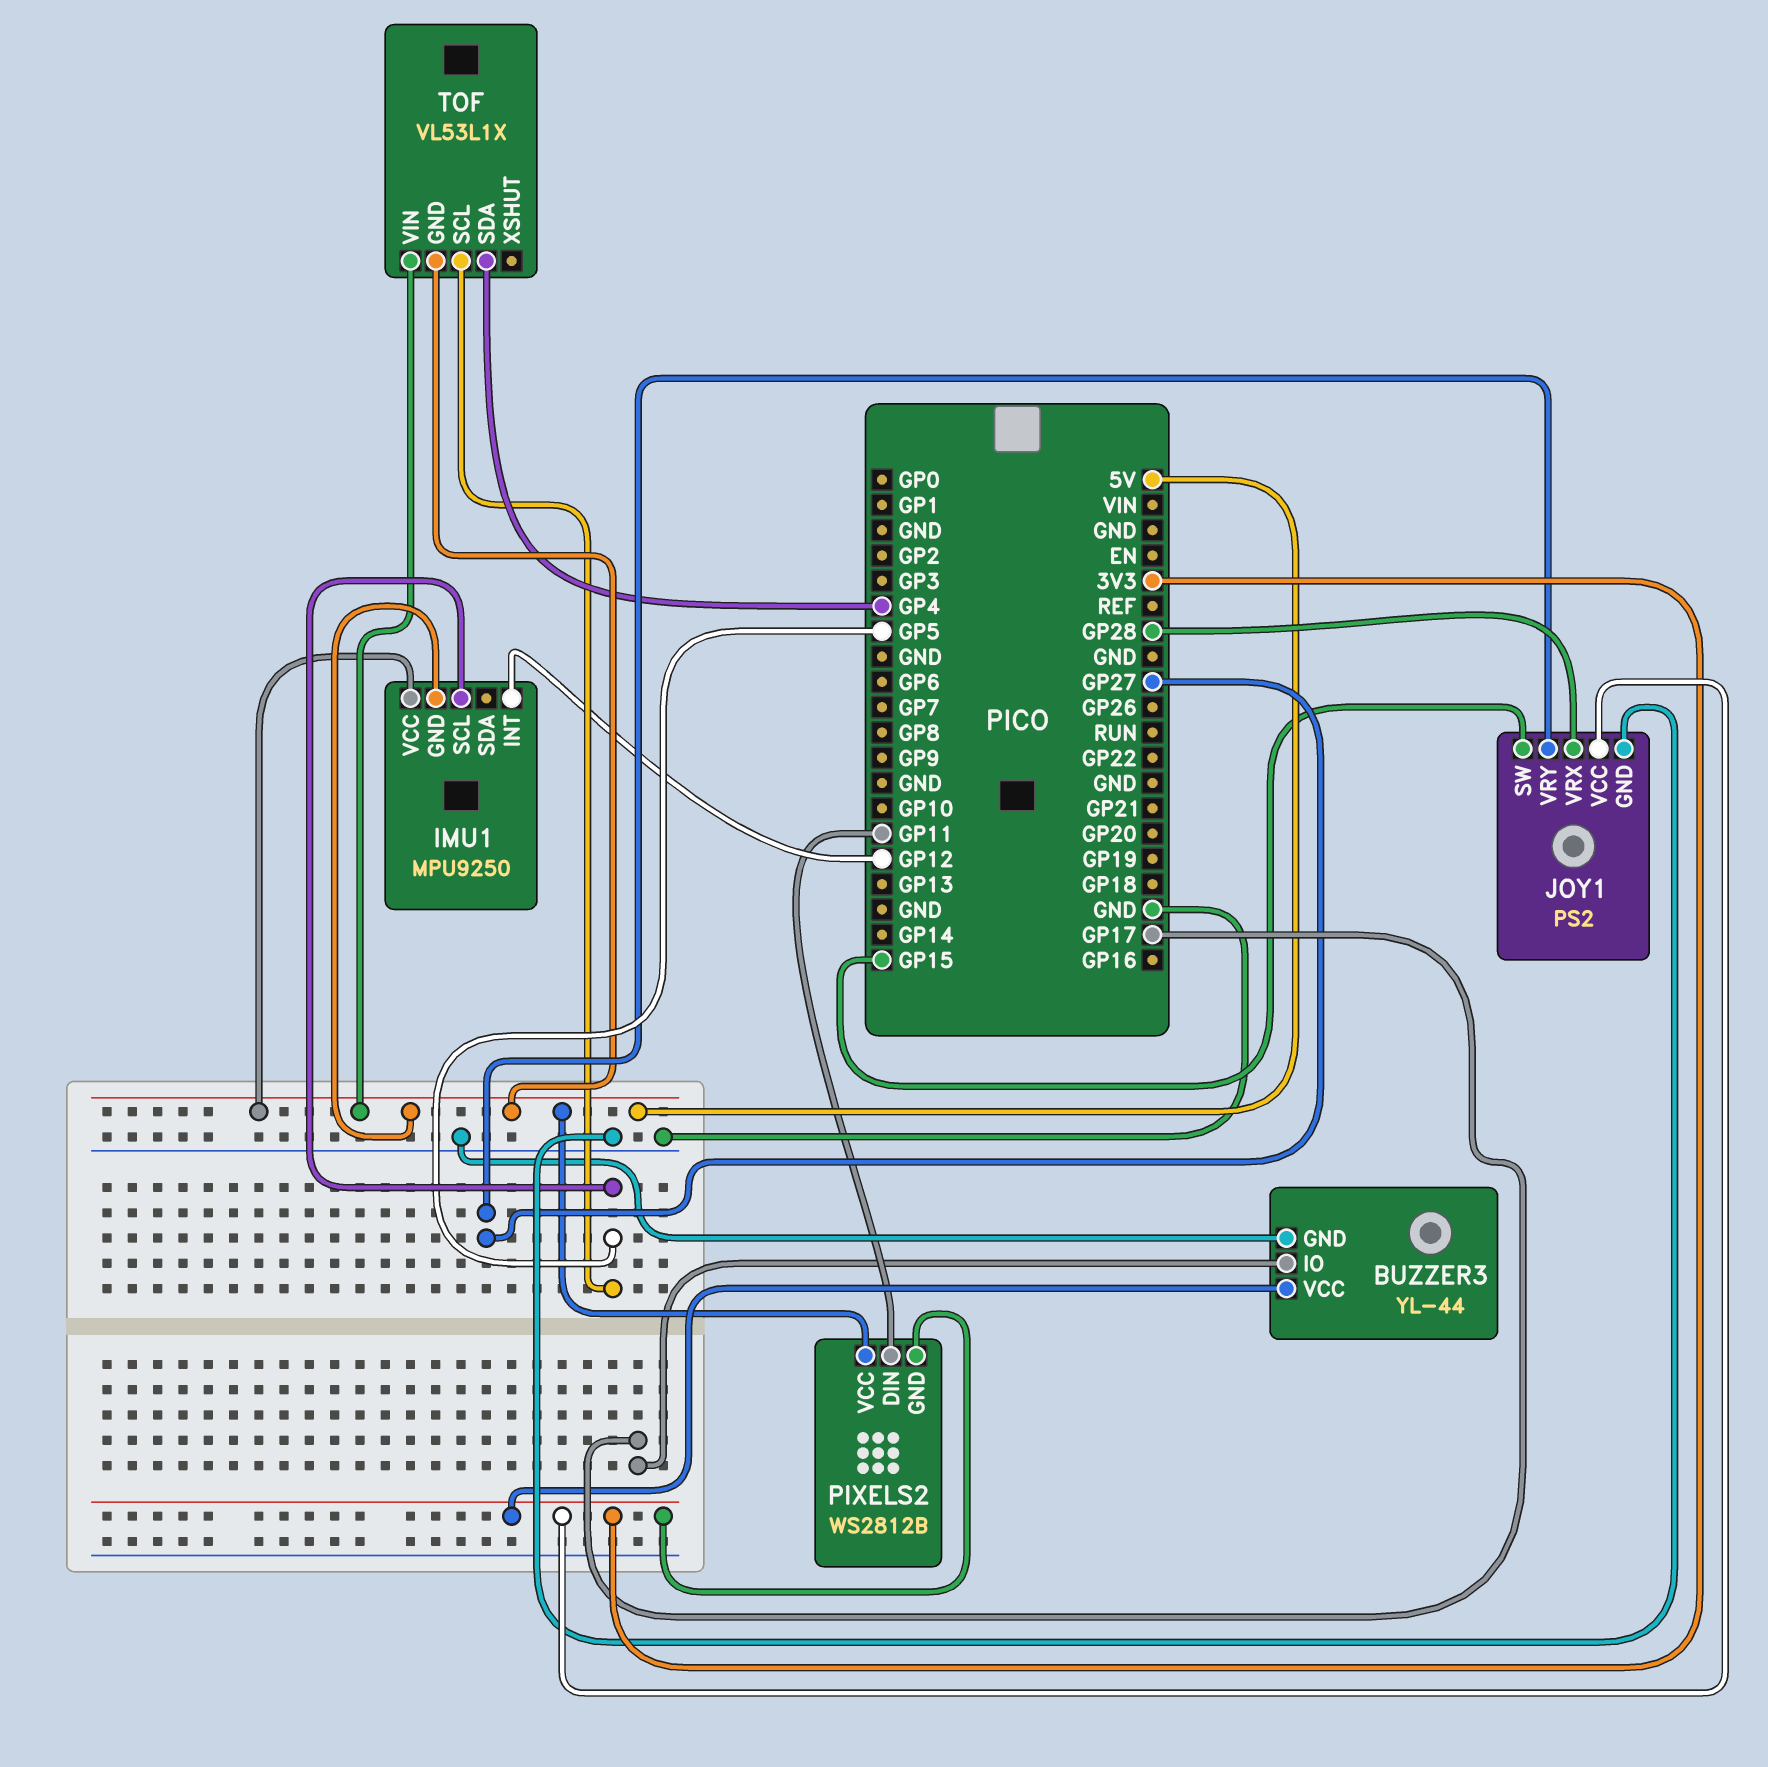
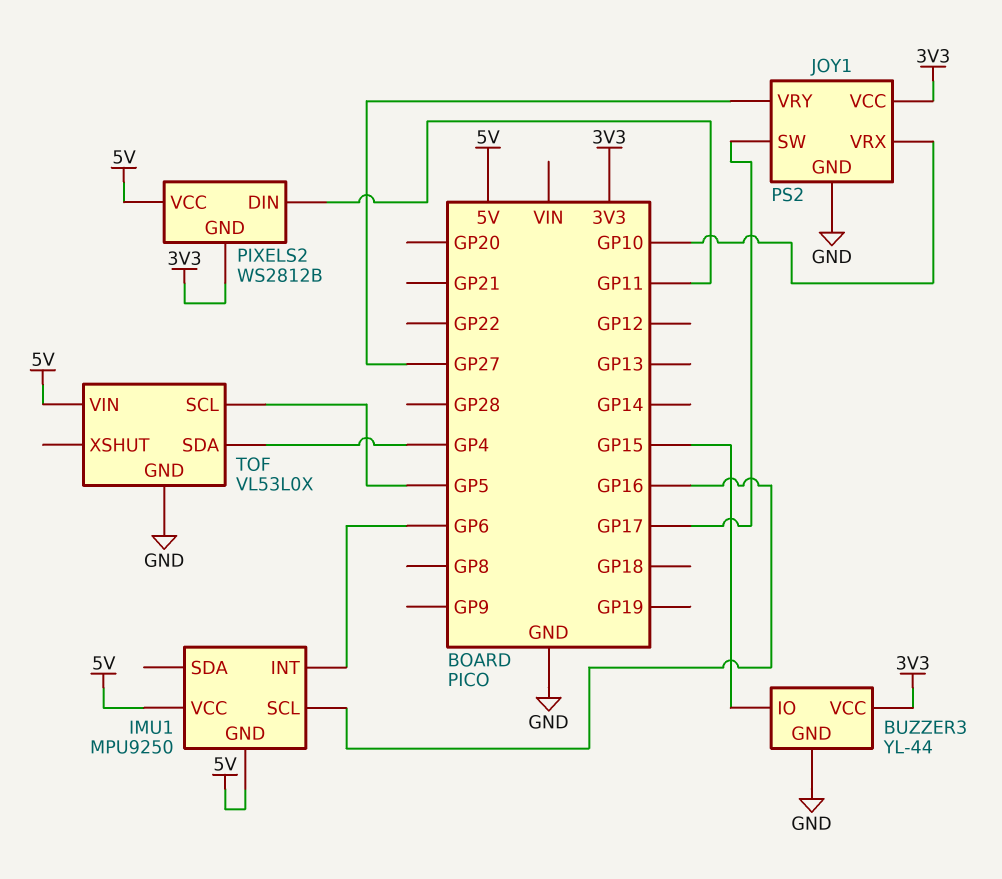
BUZZER3 pin IO: GP17 -> GP15
IMU1 pin INT: GP12 -> GP6
IMU1 pin SCL: GP5 -> GP16
JOY1 pin SW: GP15 -> GP17
JOY1 pin VRX: GP28 -> GP10
TOF: VL53L1X -> VL53L0X
TOF pin GND: 5V -> GND

